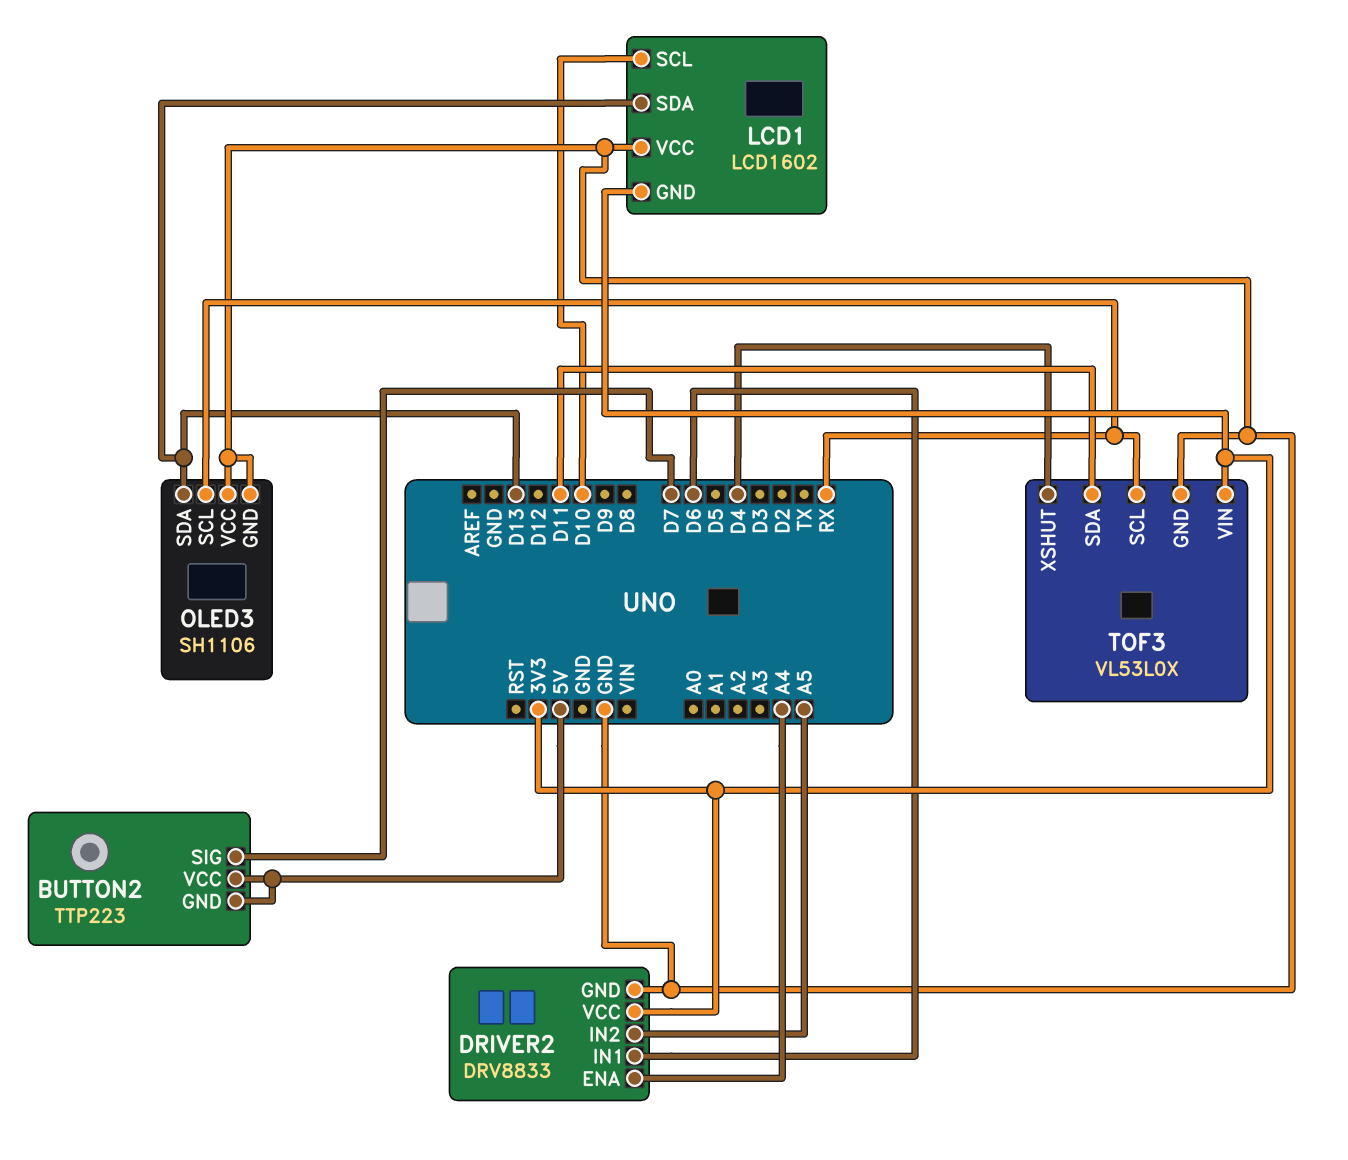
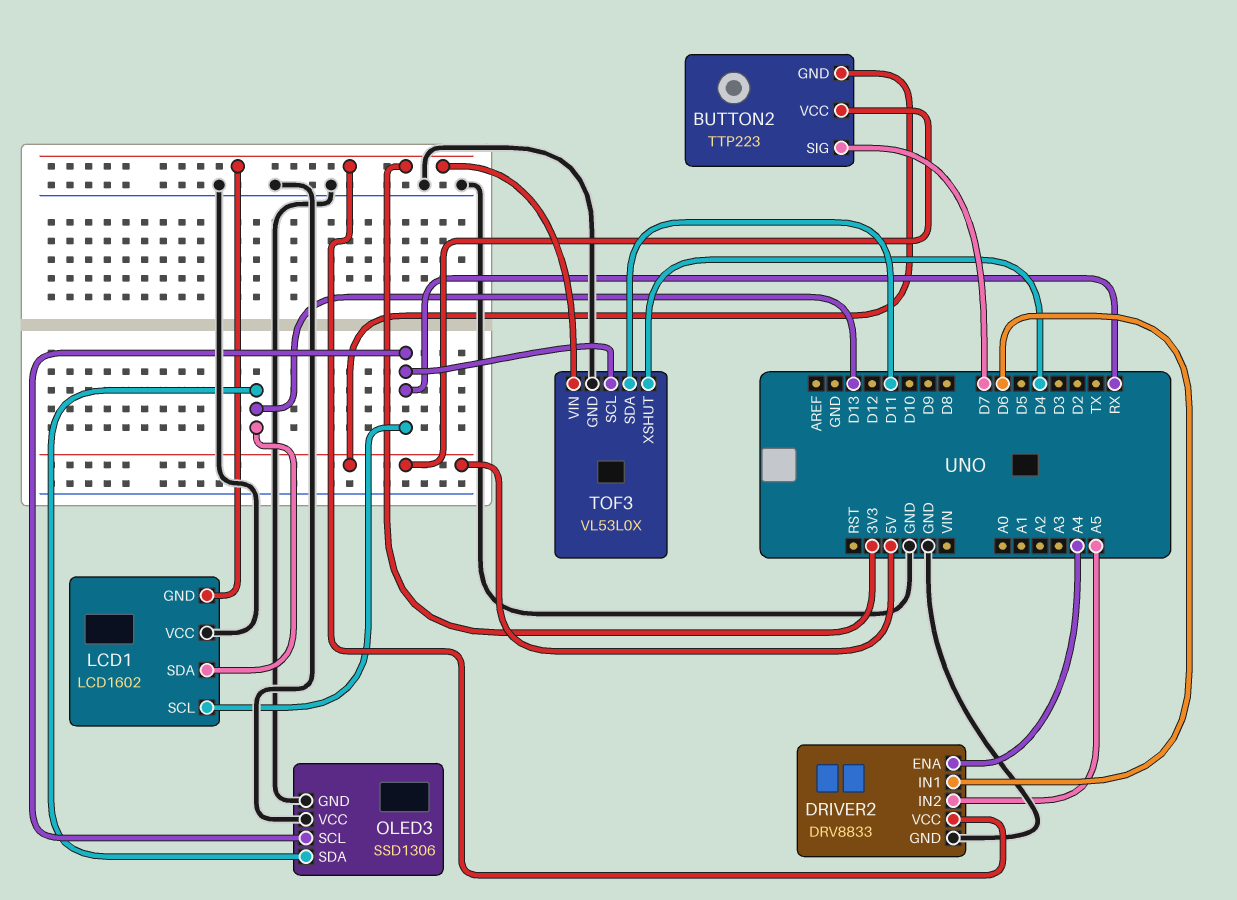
LCD1 pin SCL: D10 -> RX
OLED3: SH1106 -> SSD1306

